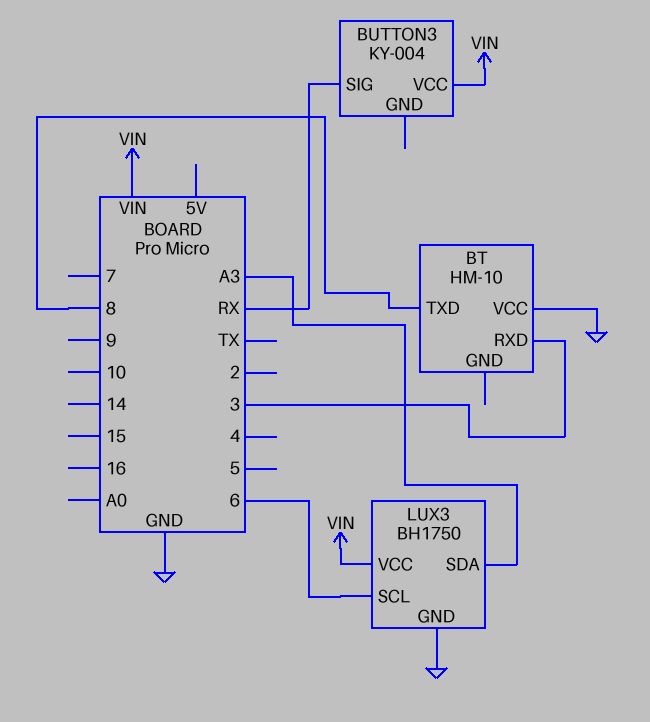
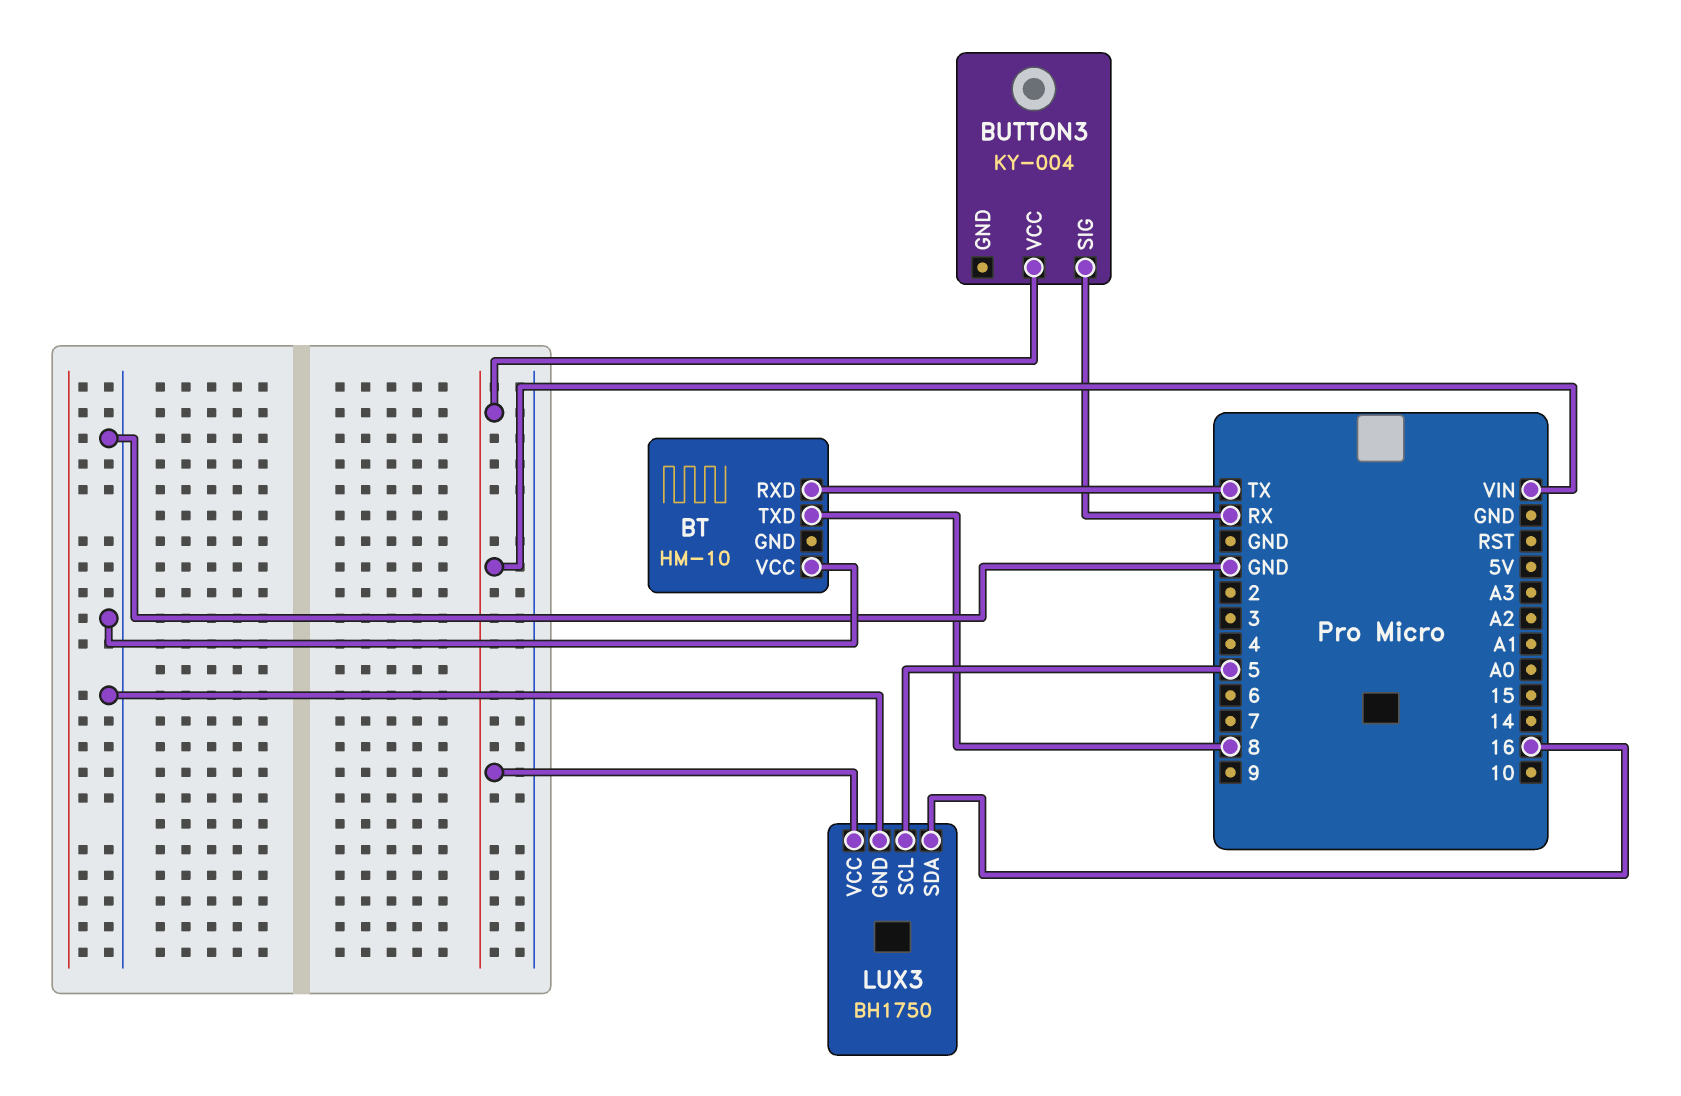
BT pin RXD: 3 -> TX
LUX3 pin SCL: 6 -> 5
LUX3 pin SDA: A3 -> 16

